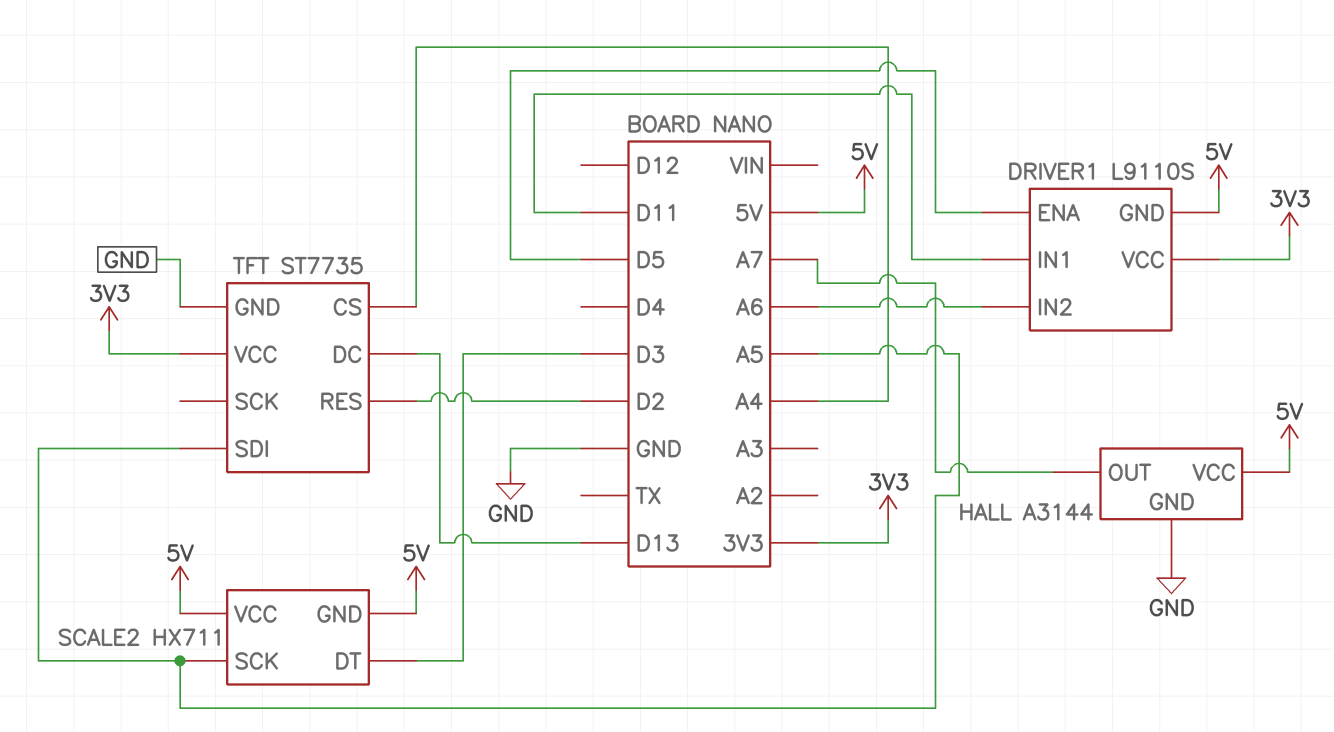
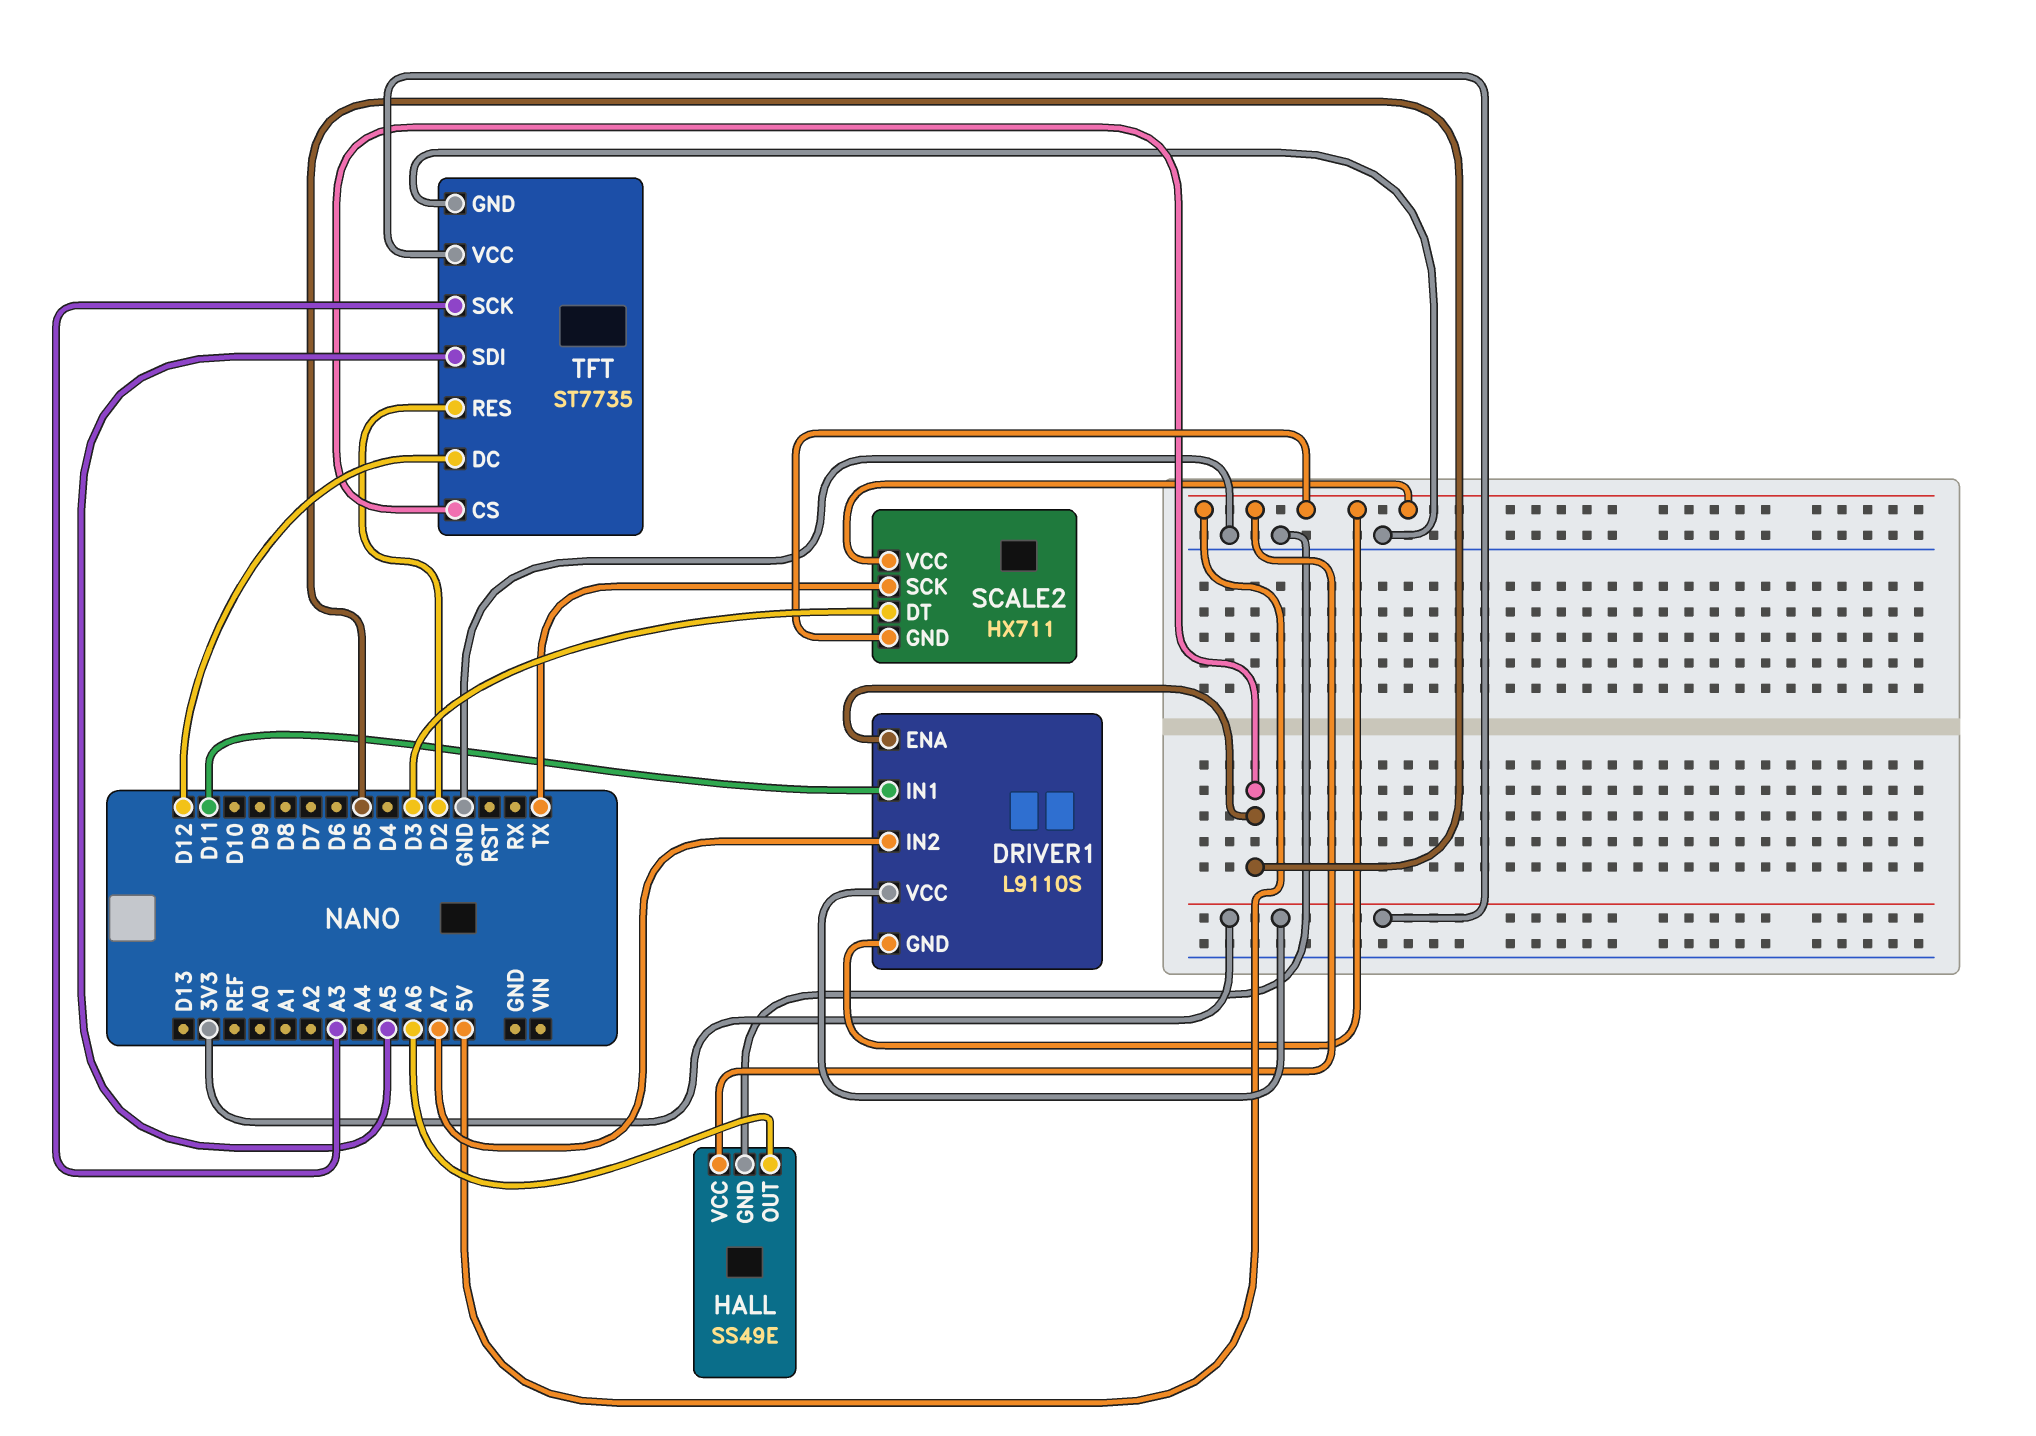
DRIVER1 pin IN2: A6 -> A7
HALL: A3144 -> SS49E
HALL pin OUT: A7 -> A6
SCALE2 pin SCK: A5 -> TX
TFT pin CS: A4 -> D5
TFT pin DC: D13 -> D12
TFT pin SCK: none -> A3

